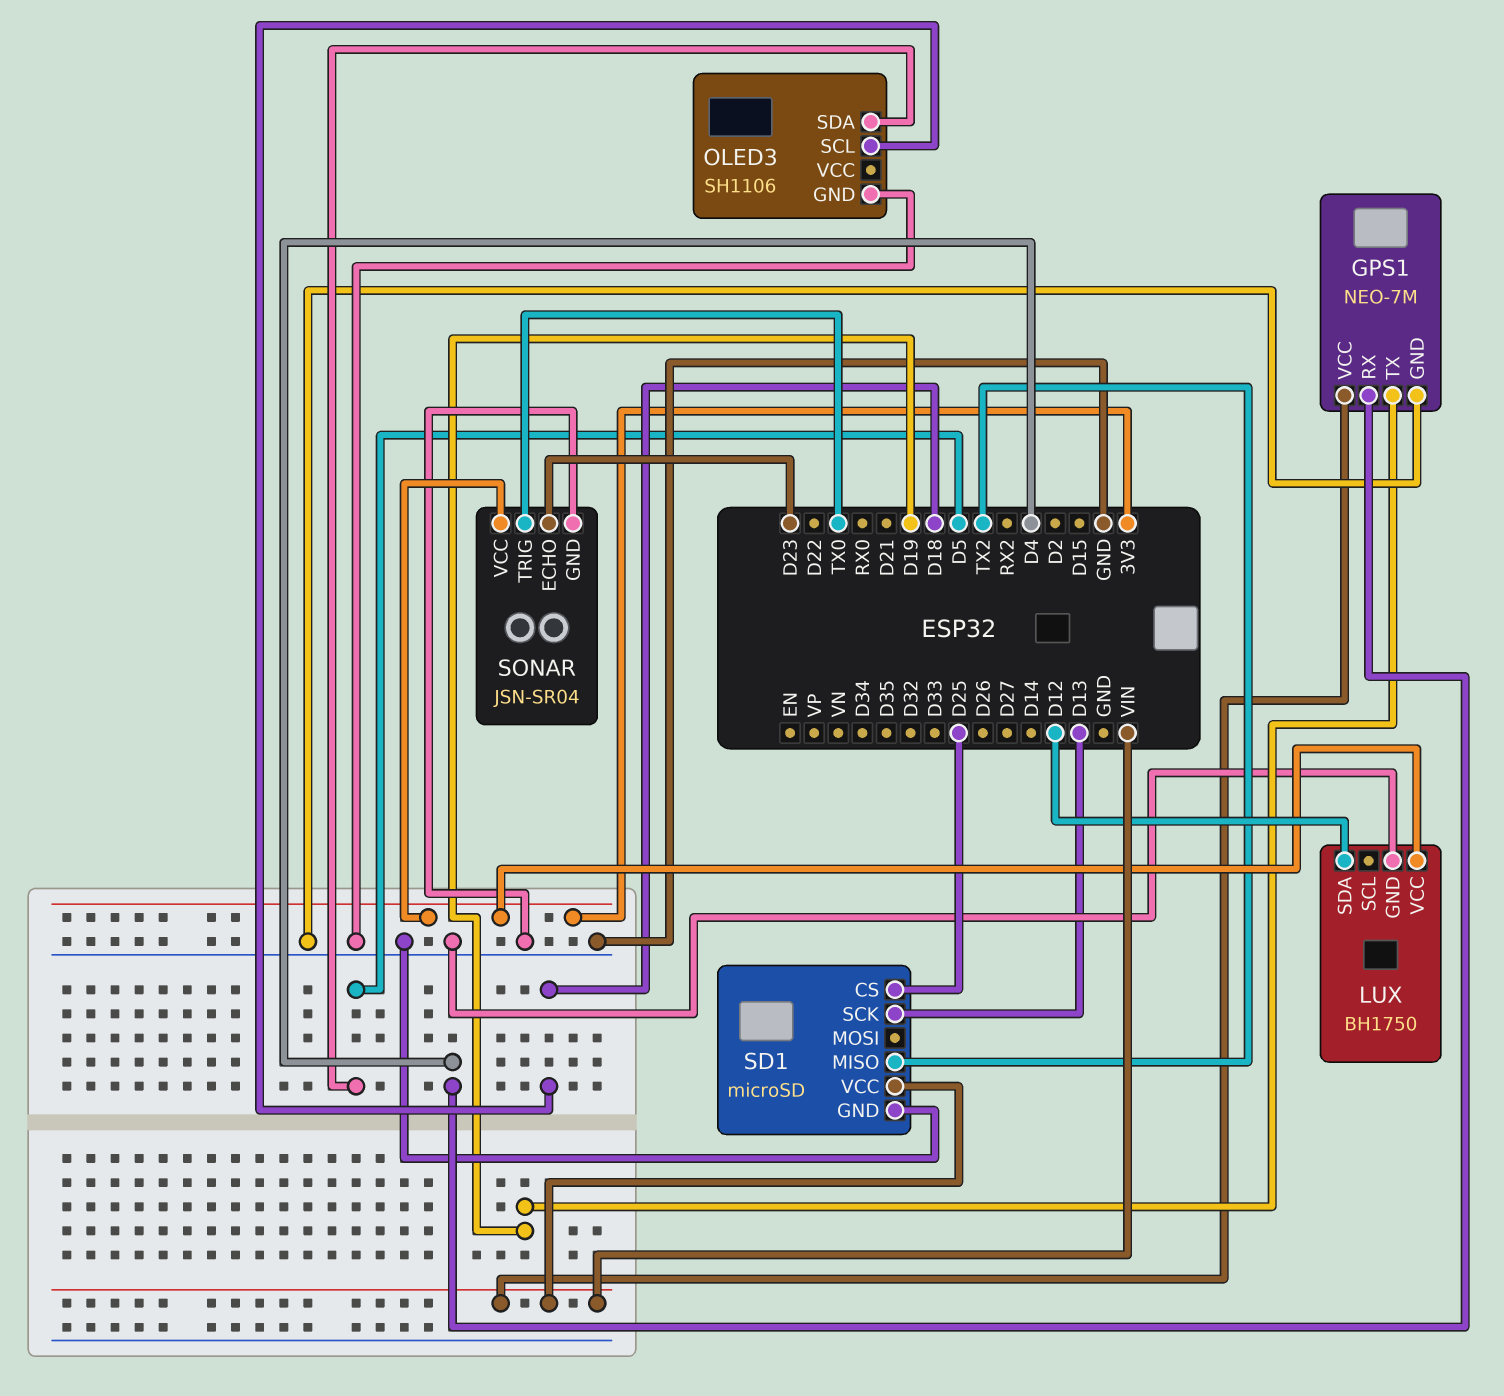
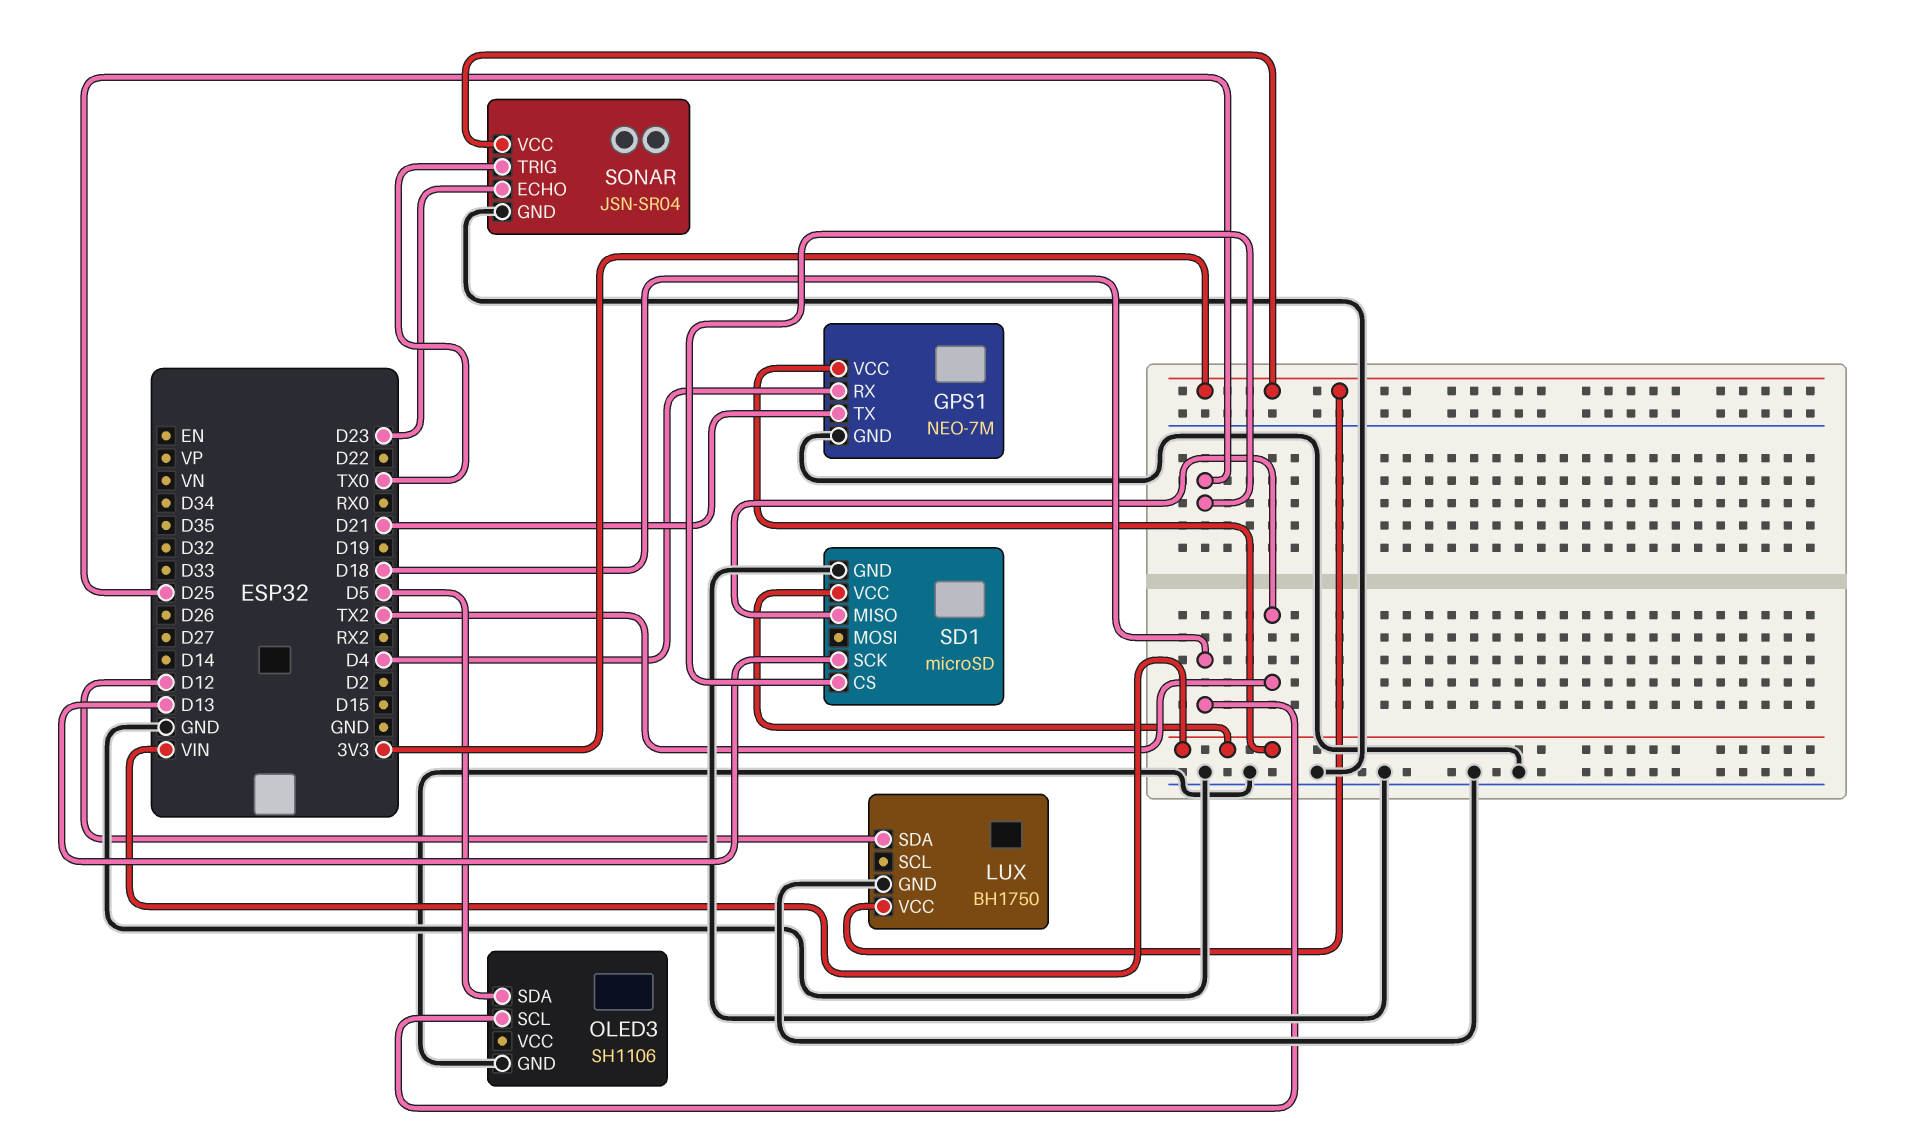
GPS1 pin TX: D19 -> D21

